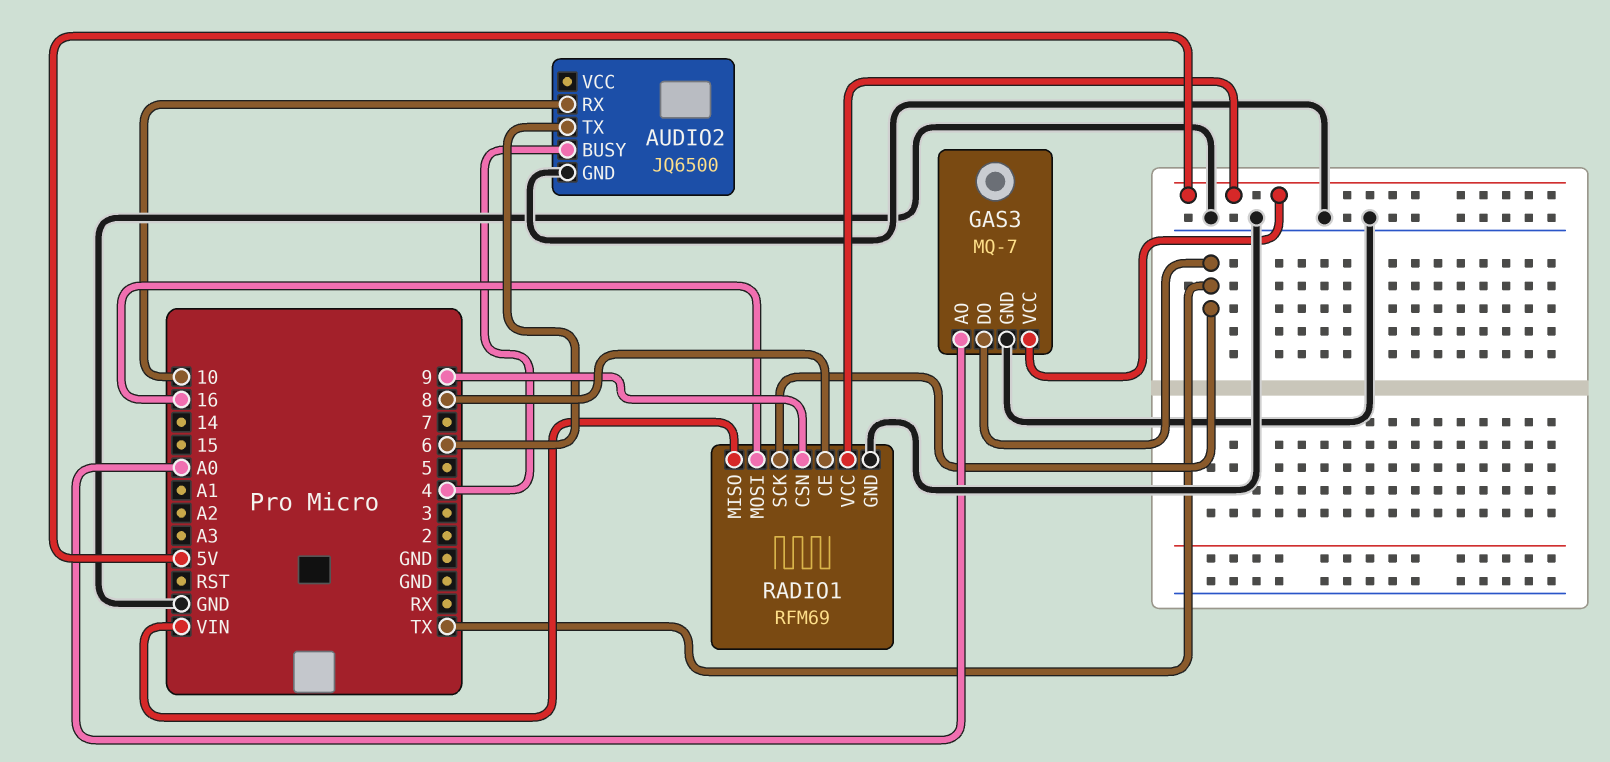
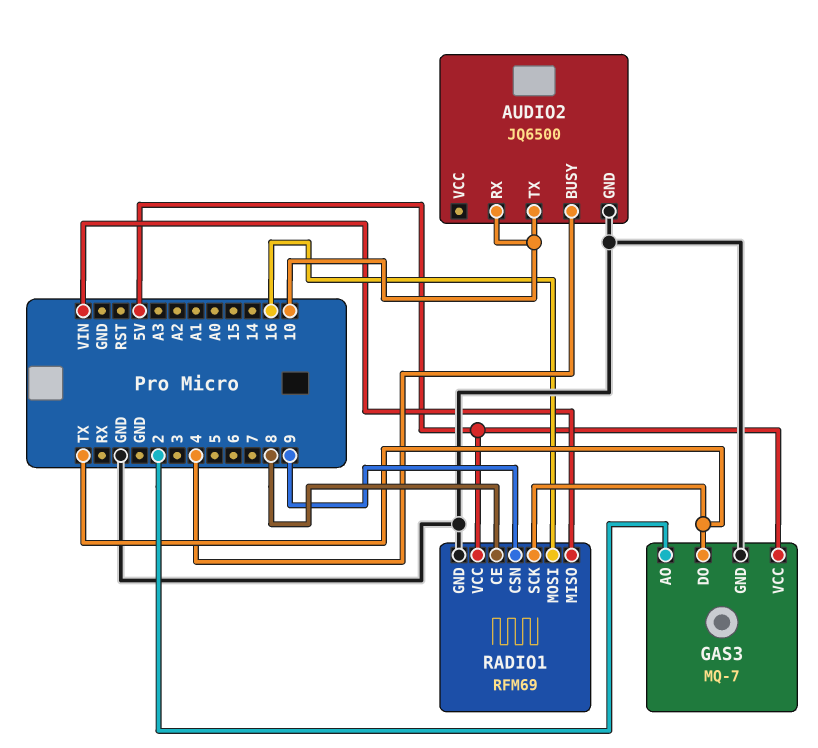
AUDIO2 pin TX: 6 -> 10
GAS3 pin AO: A0 -> 2

